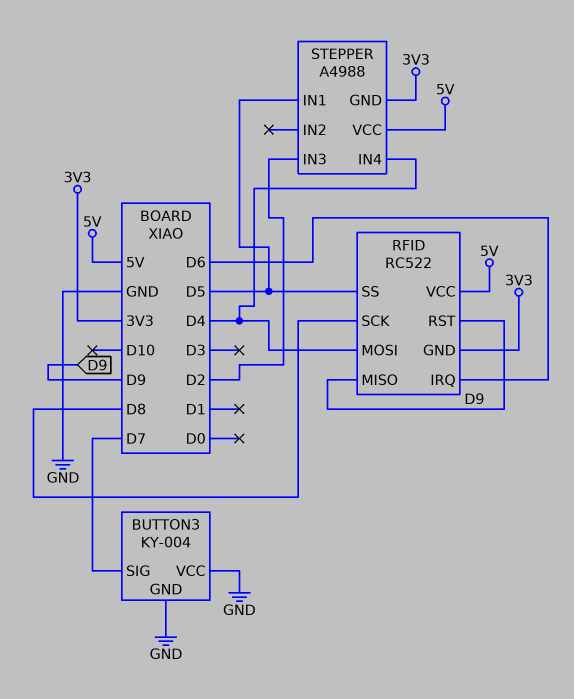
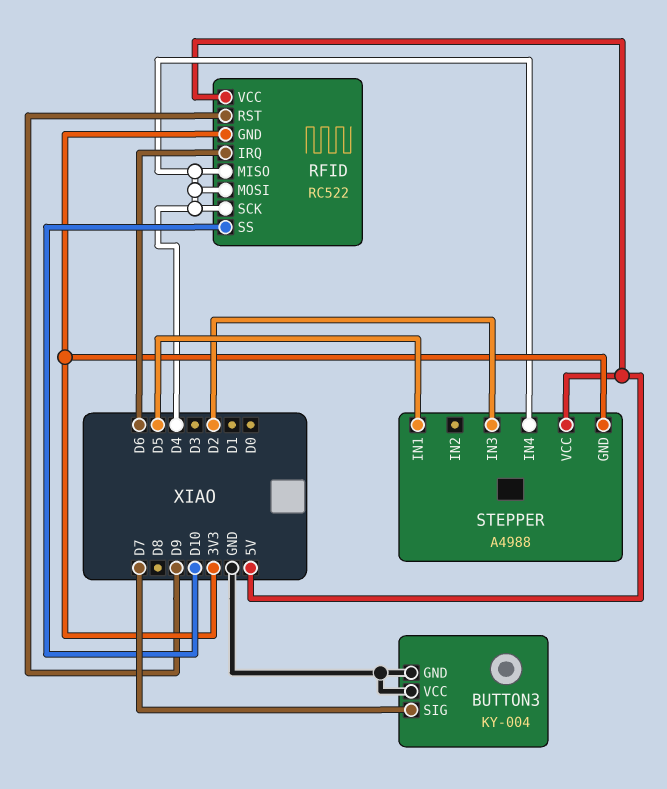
RFID pin MISO: D9 -> D4
RFID pin SCK: D8 -> D4
RFID pin SS: D5 -> D10

